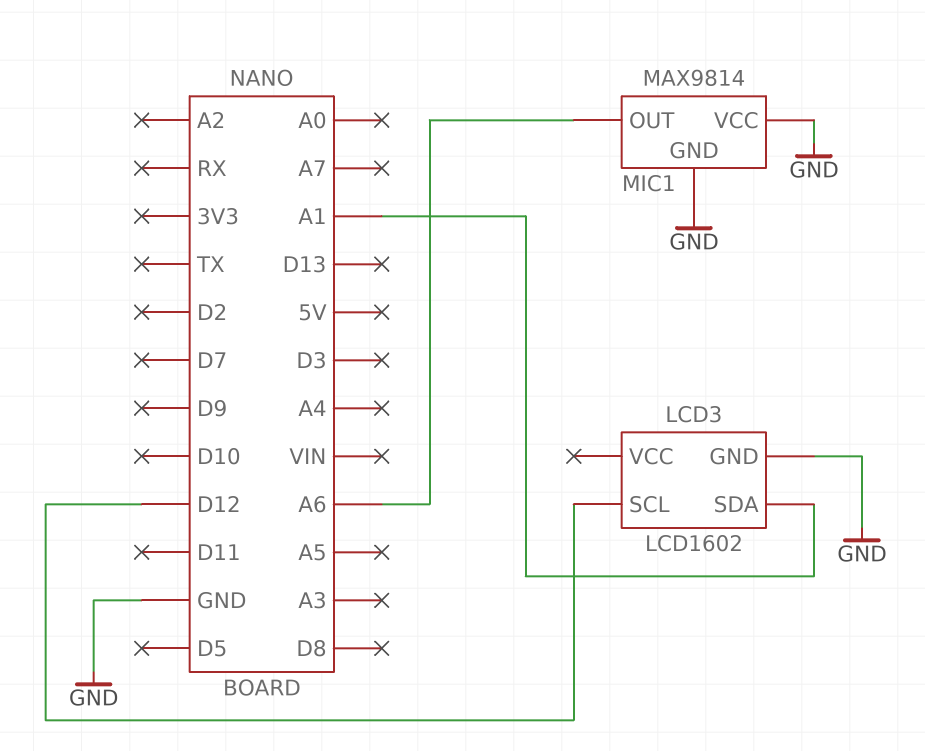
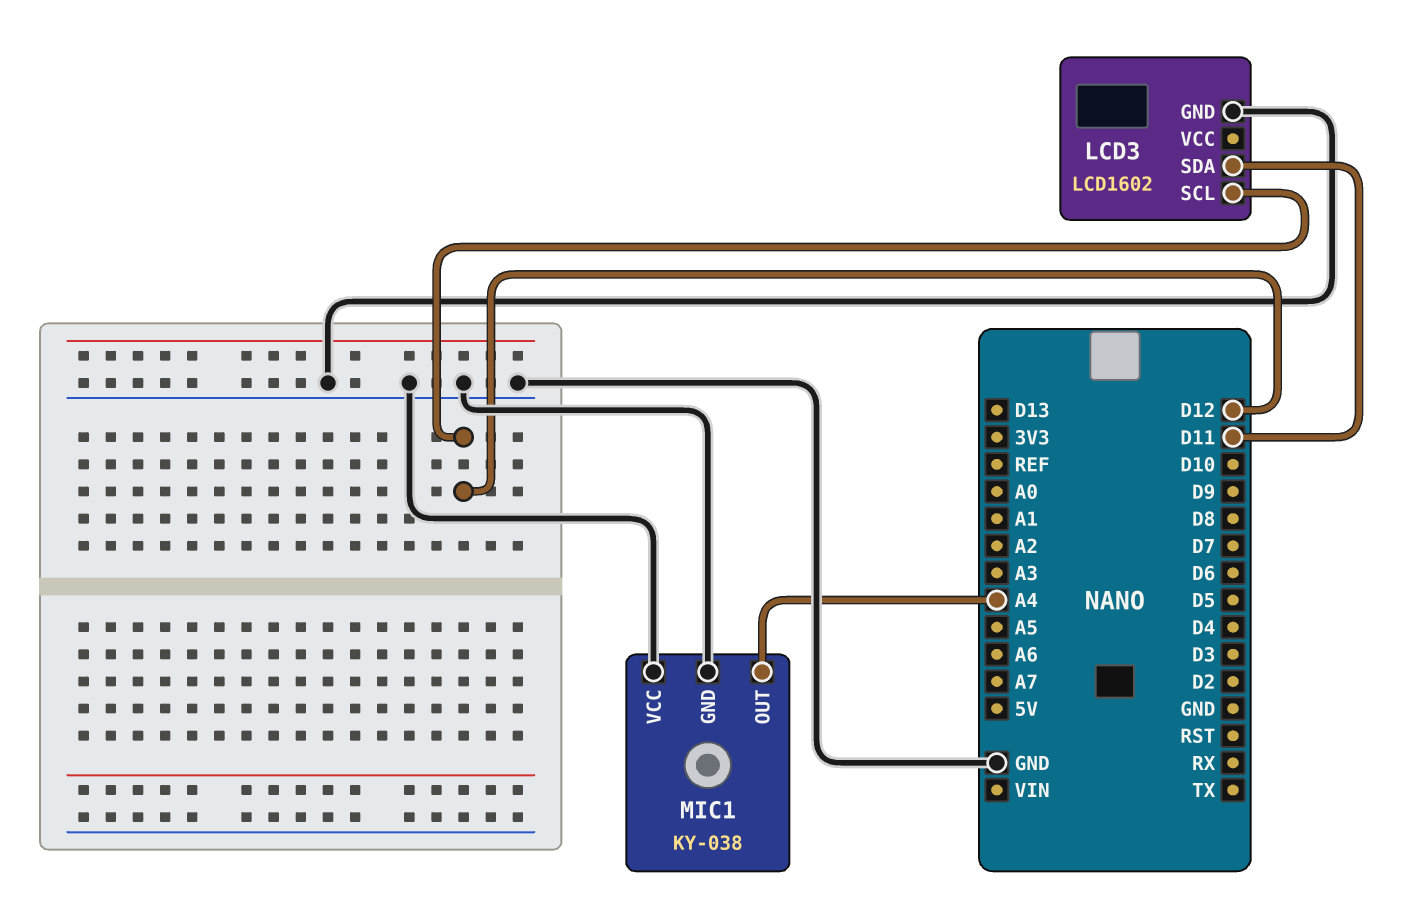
LCD3 pin SDA: A1 -> D11
MIC1: MAX9814 -> KY-038
MIC1 pin OUT: A6 -> A4

